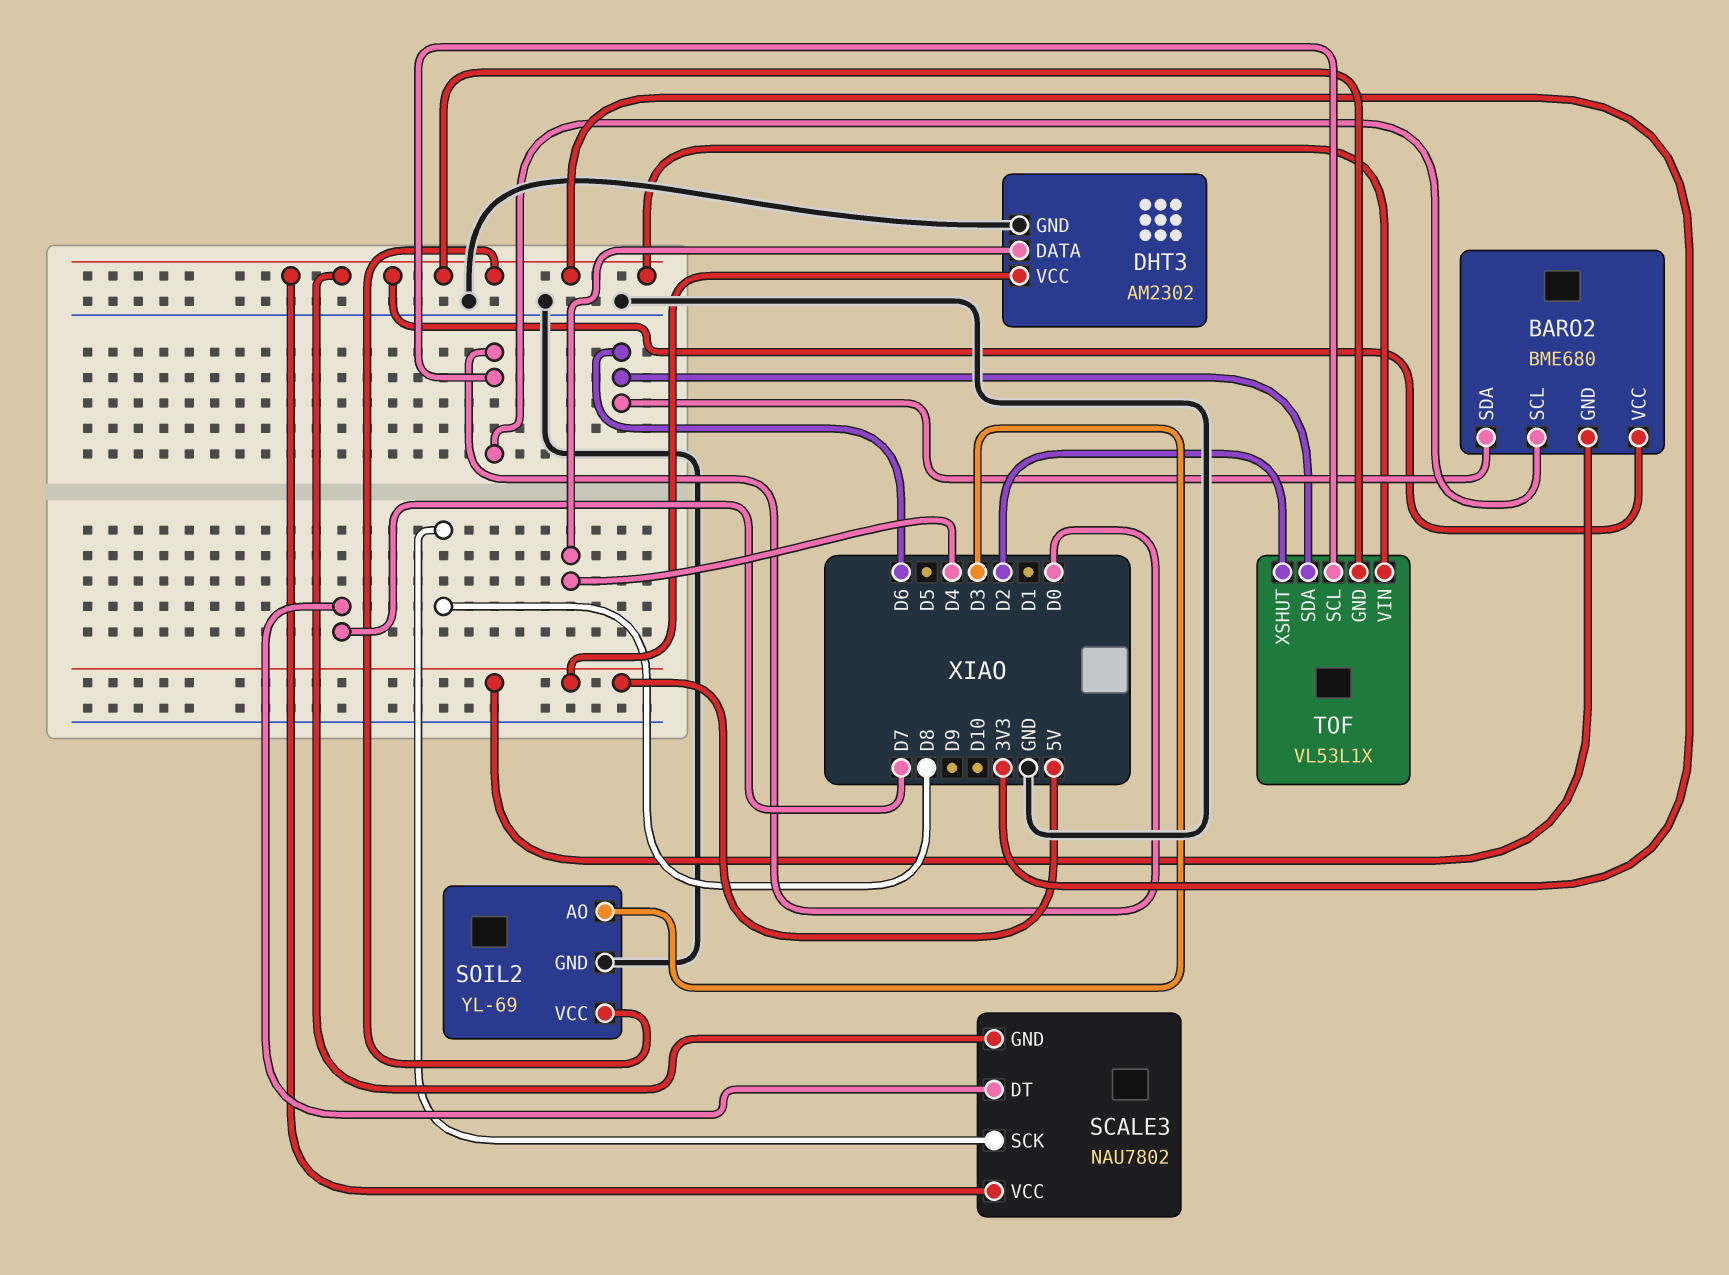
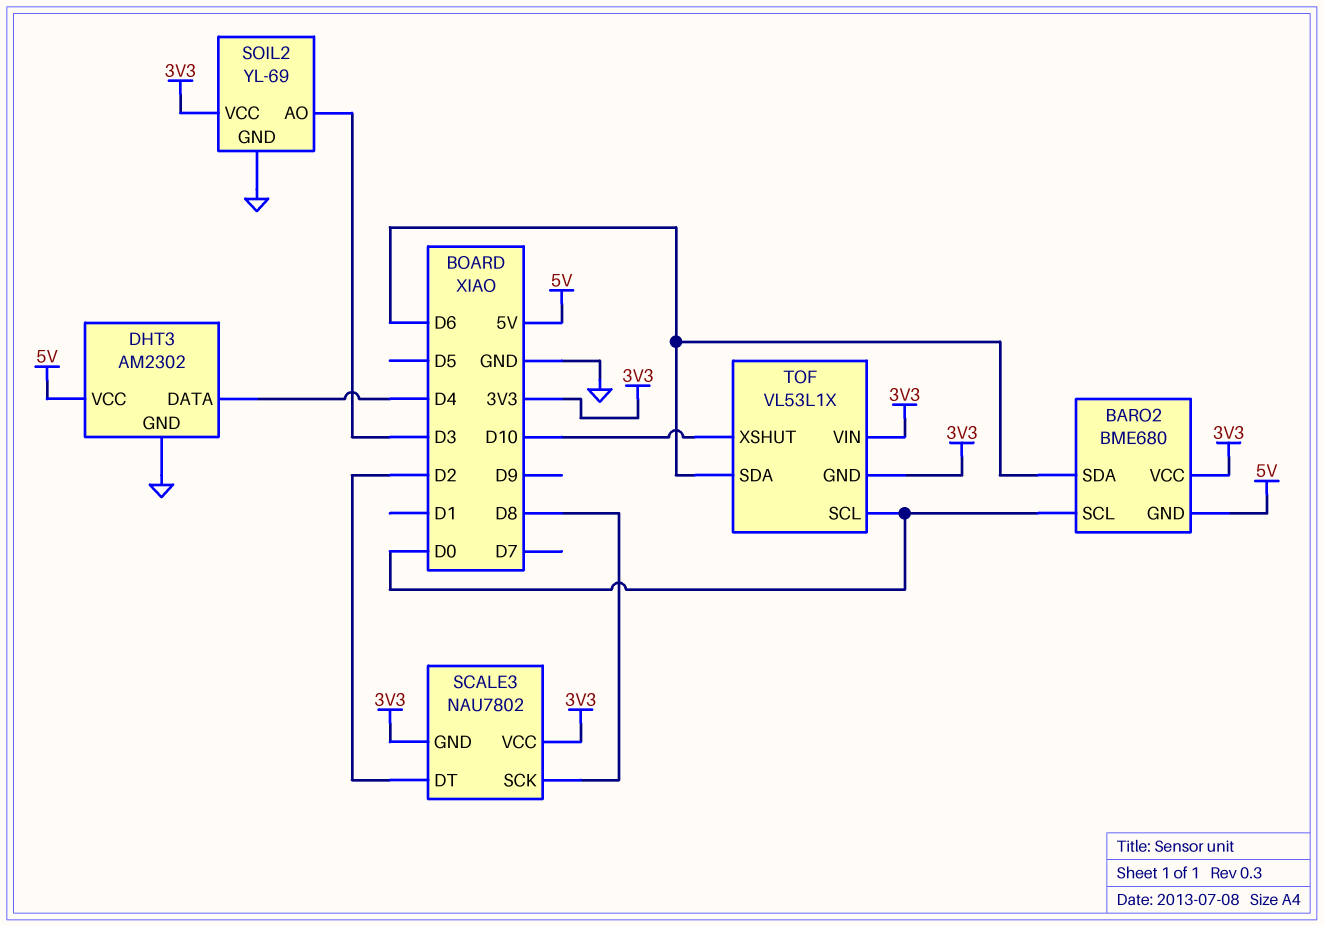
SCALE3 pin DT: D7 -> D2
TOF pin XSHUT: D2 -> D10

